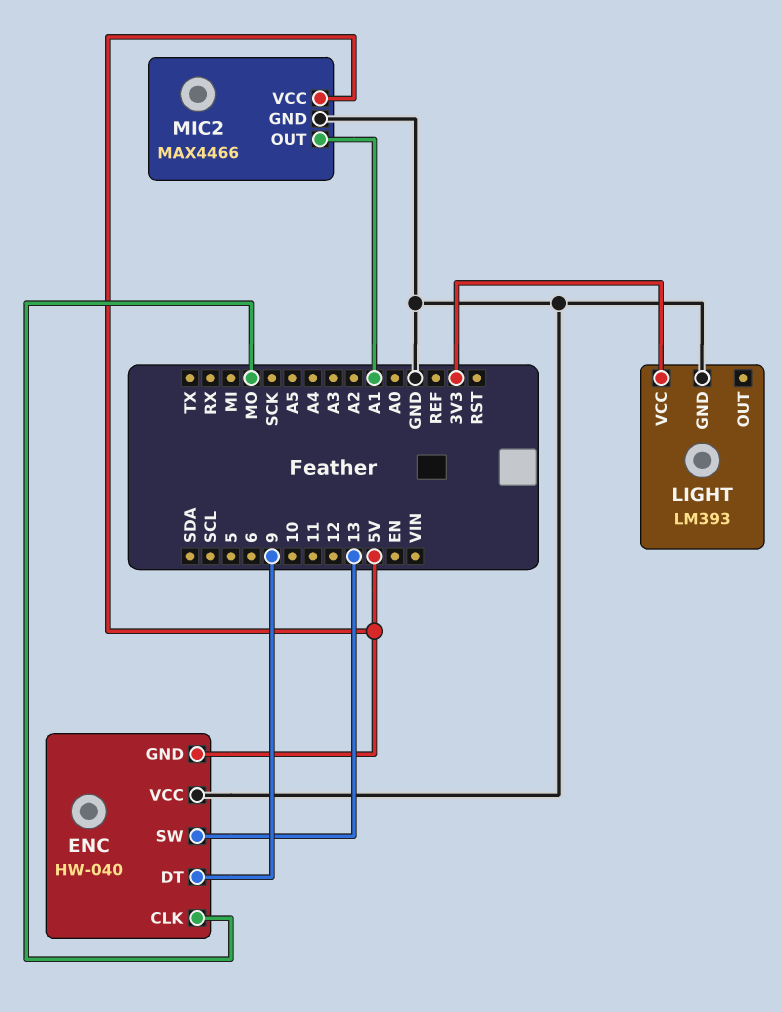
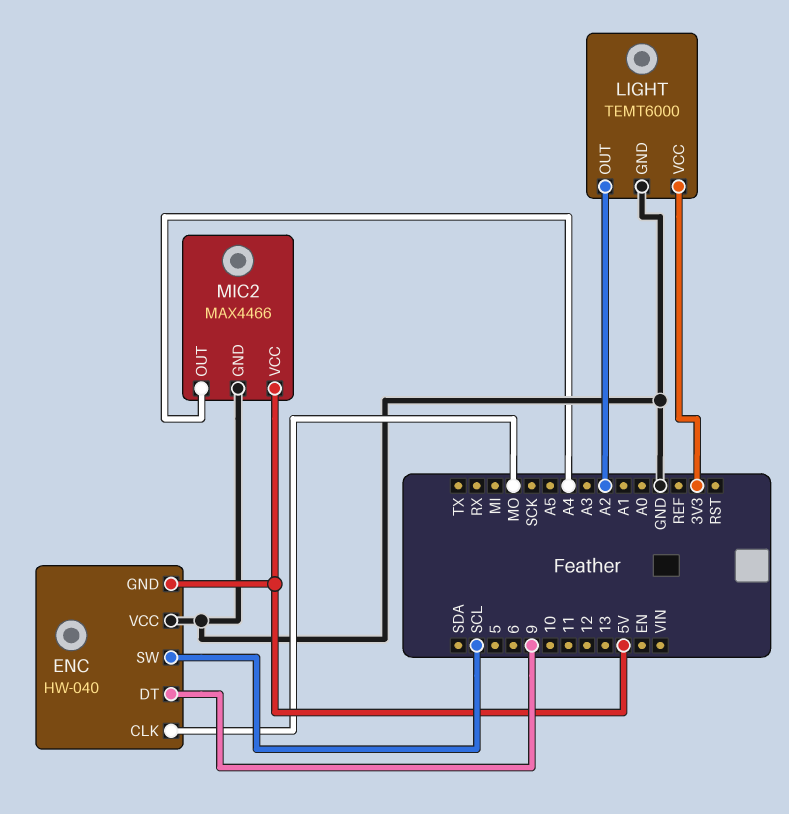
ENC pin SW: 13 -> SCL
LIGHT: LM393 -> TEMT6000
LIGHT pin OUT: none -> A2
MIC2 pin OUT: A1 -> A4

